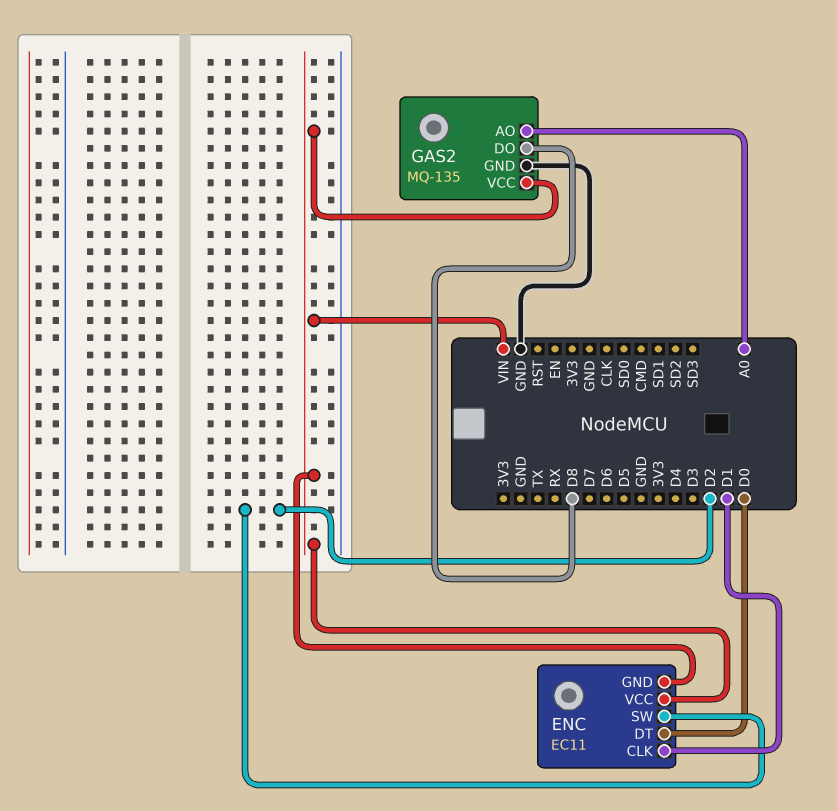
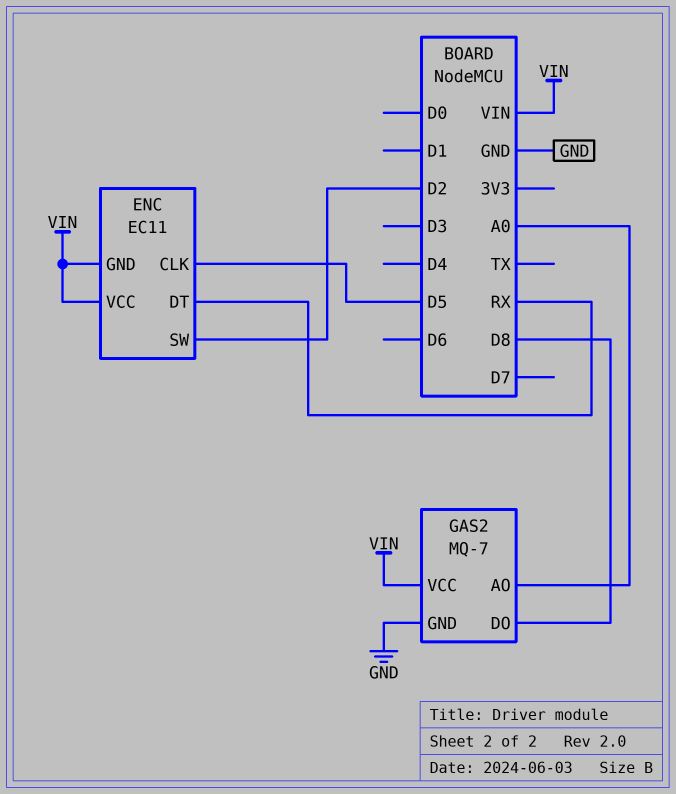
ENC pin CLK: D1 -> D5
ENC pin DT: D0 -> RX
GAS2: MQ-135 -> MQ-7

